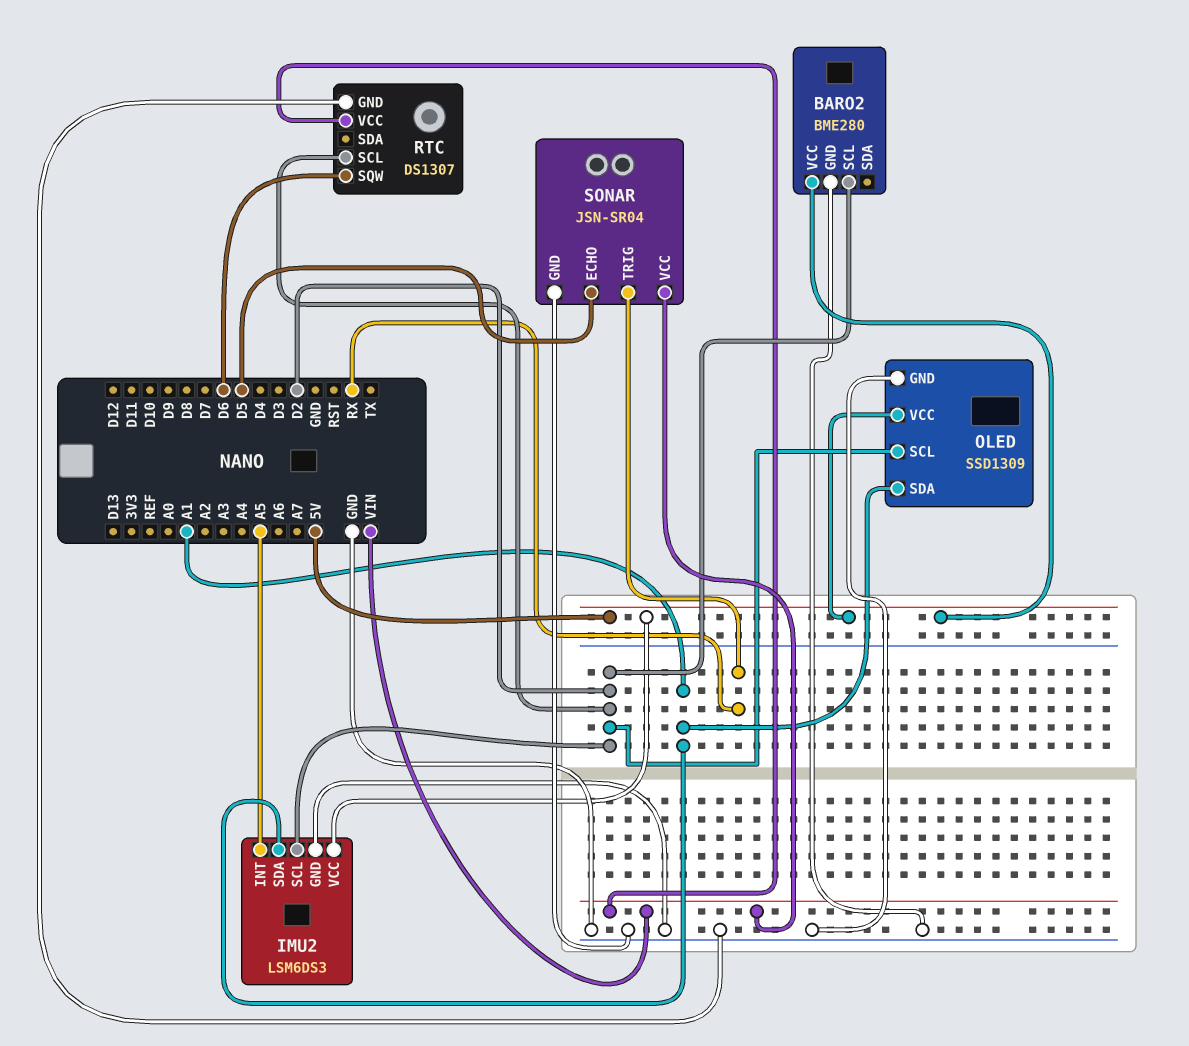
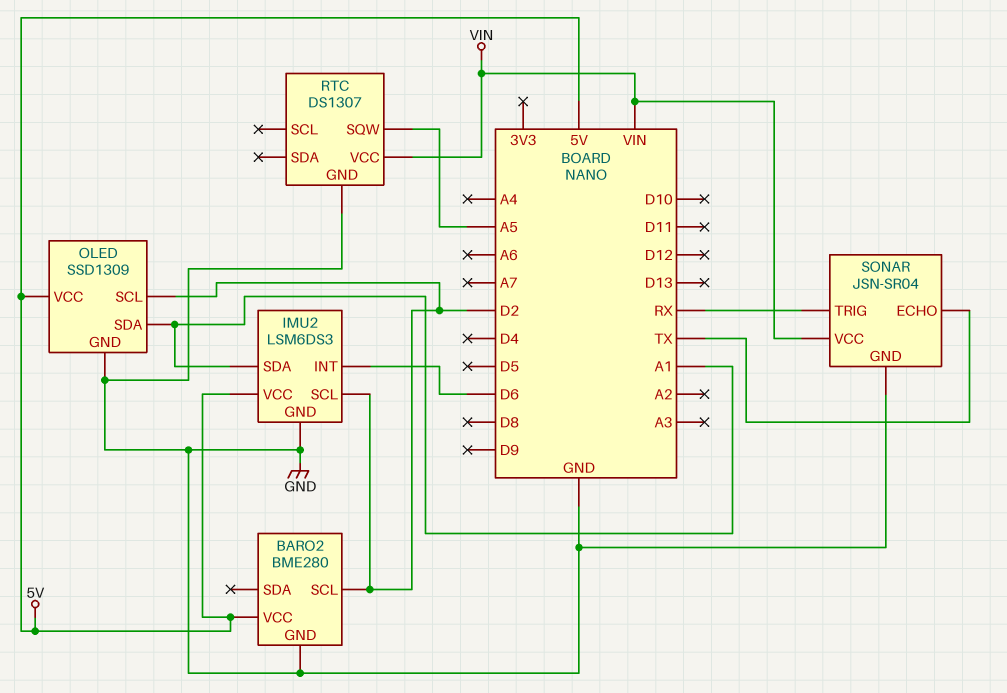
IMU2 pin INT: A5 -> D6
RTC pin SCL: D2 -> none
RTC pin SQW: D6 -> A5
SONAR pin ECHO: D5 -> TX

